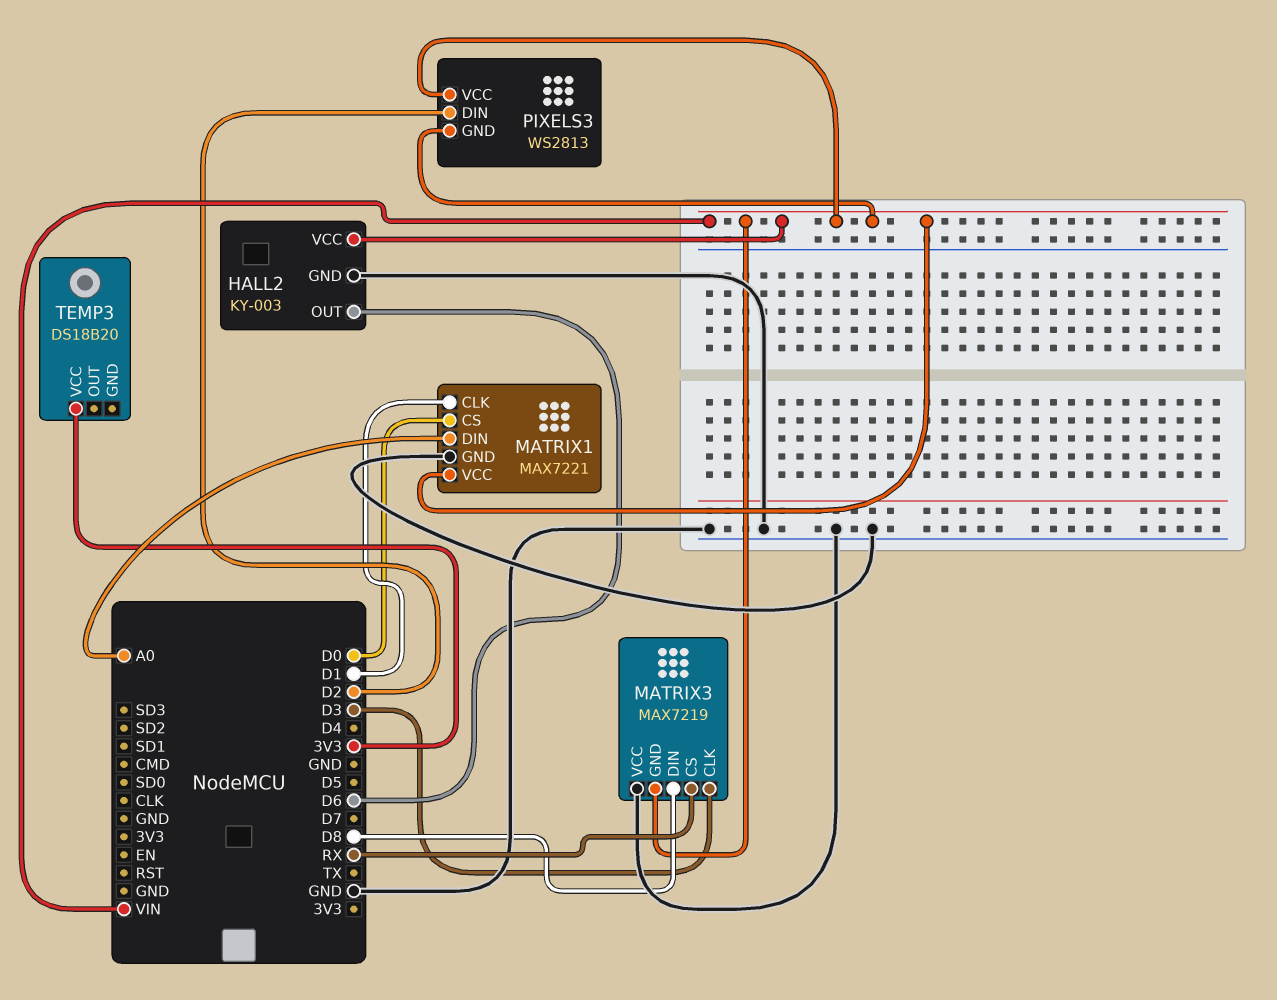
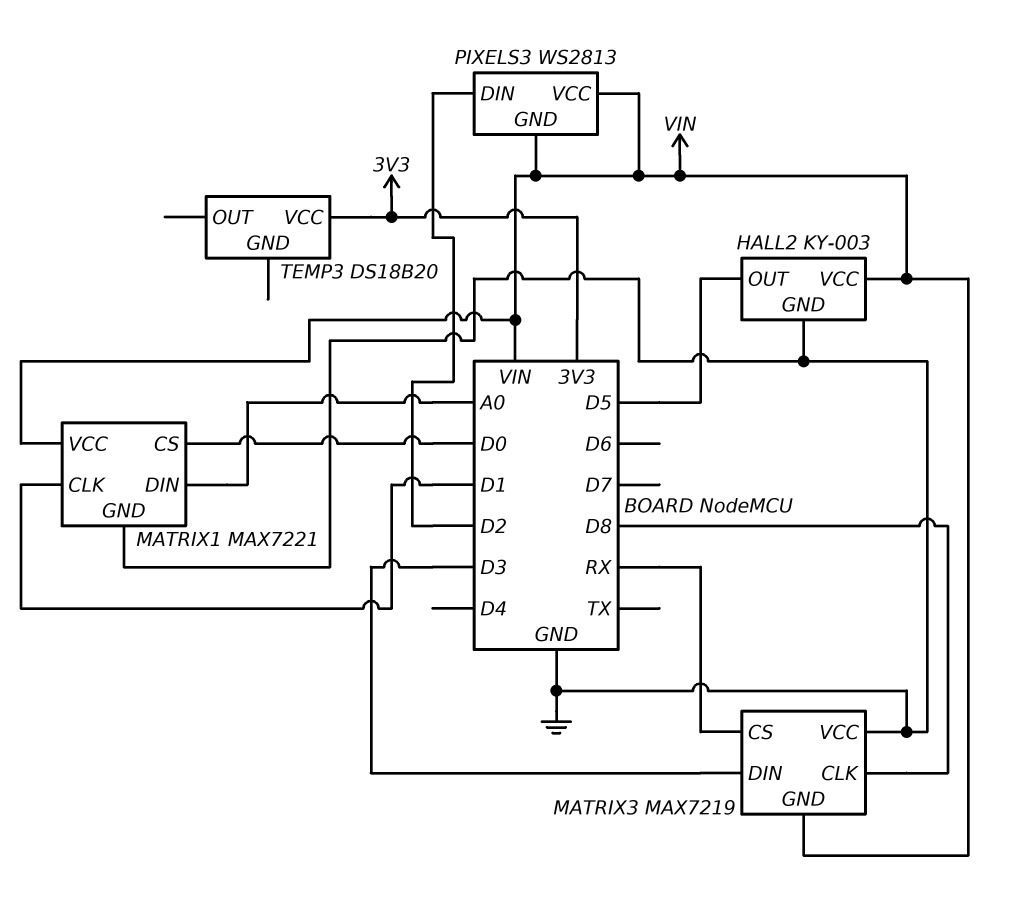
HALL2 pin OUT: D6 -> D5
MATRIX3 pin CLK: D3 -> D8
MATRIX3 pin DIN: D8 -> D3

